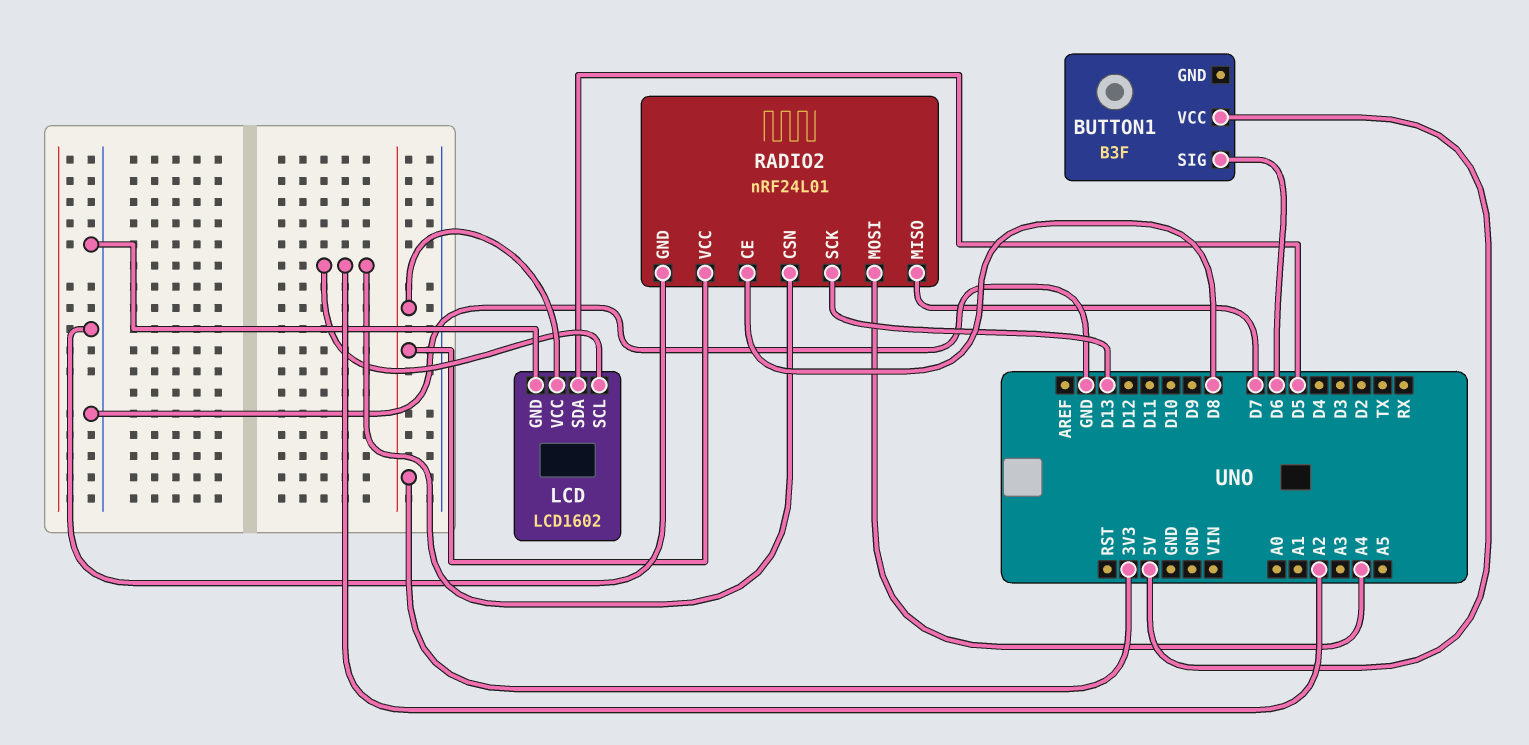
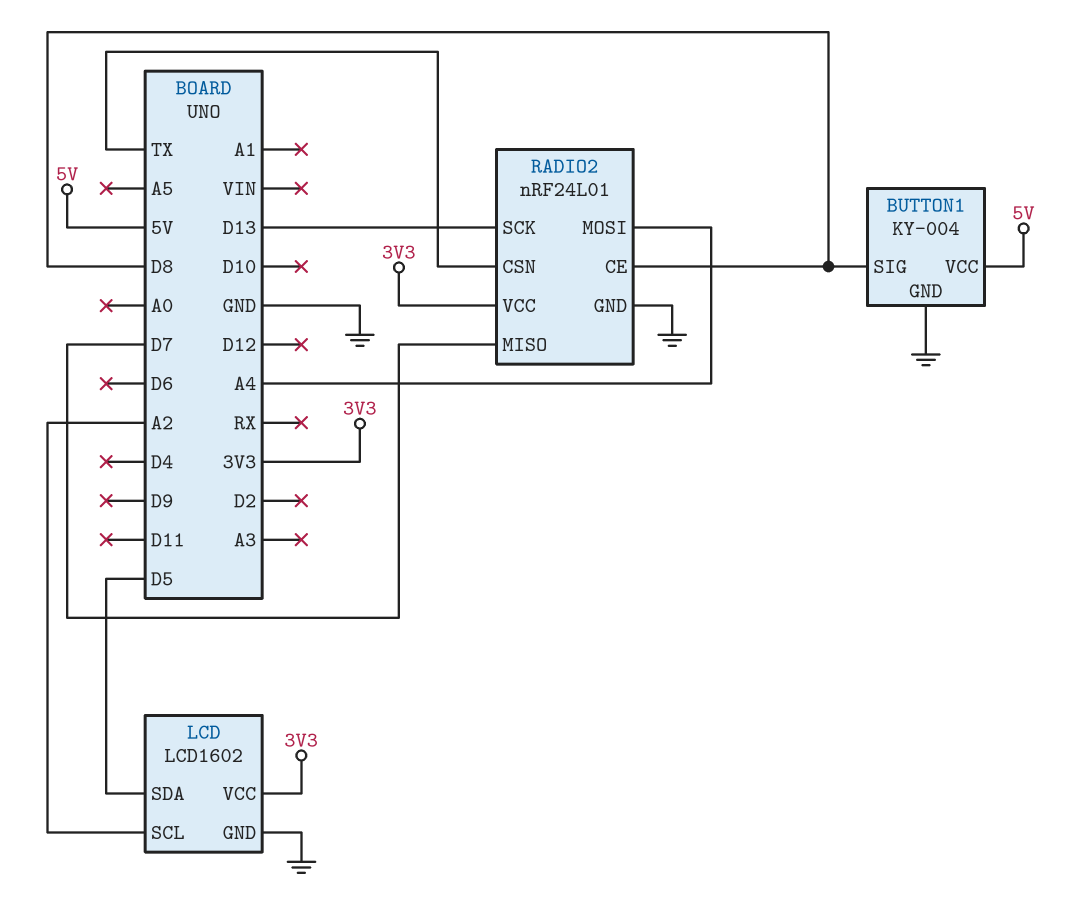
BUTTON1: B3F -> KY-004
BUTTON1 pin GND: none -> GND
BUTTON1 pin SIG: D6 -> D8
RADIO2 pin CSN: A2 -> TX

